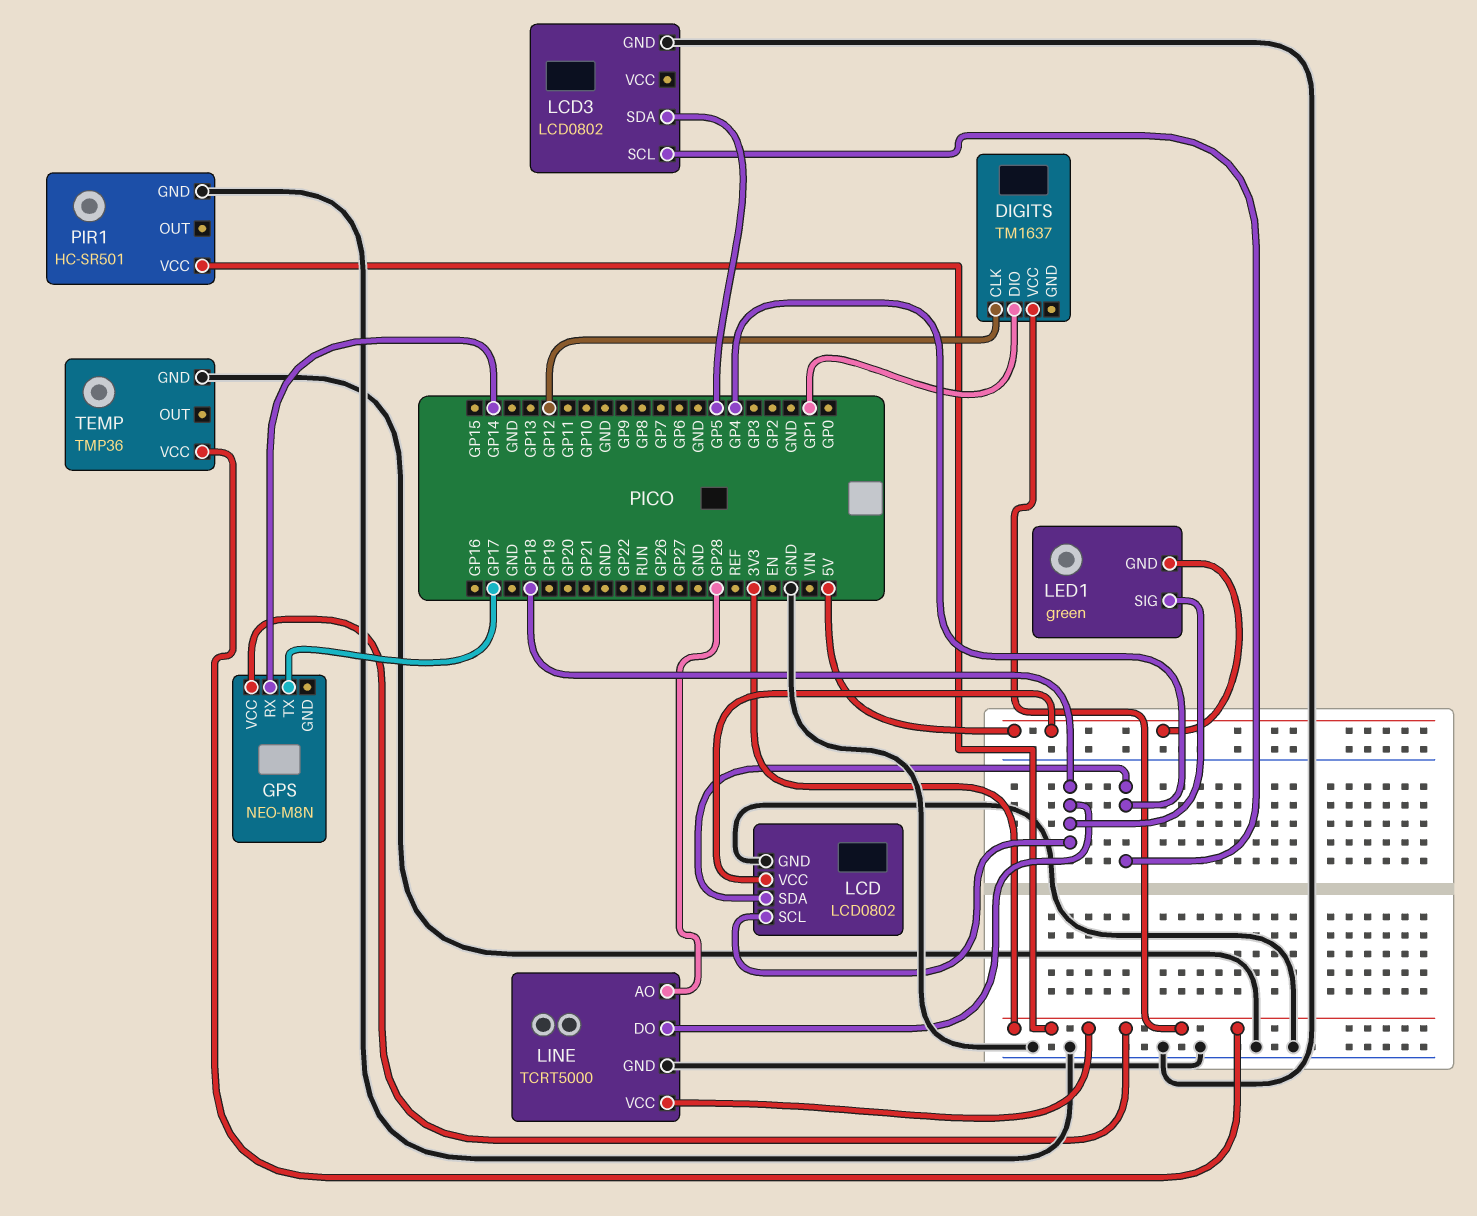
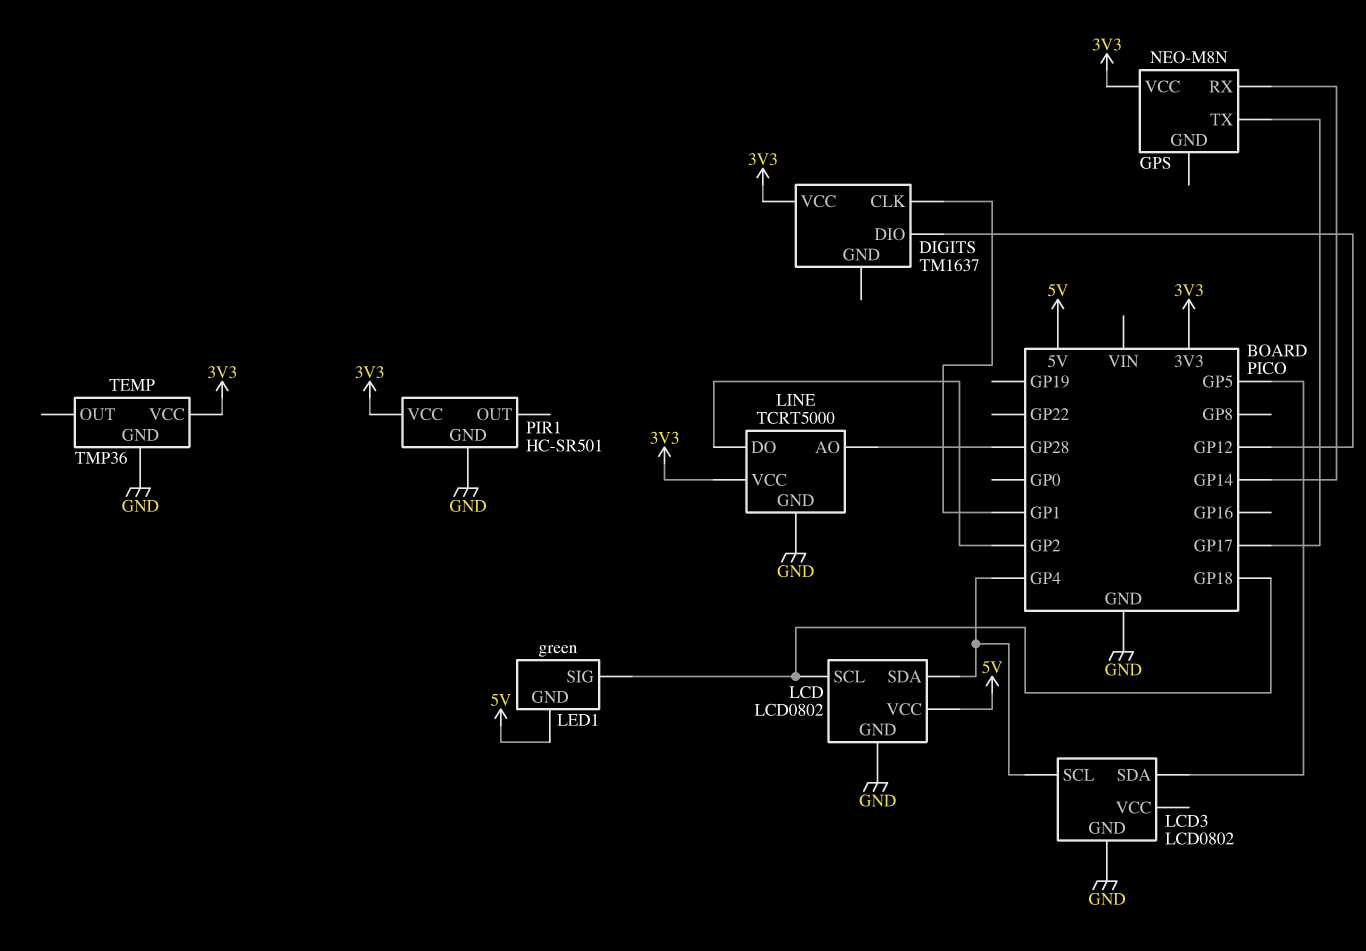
DIGITS pin CLK: GP12 -> GP1
DIGITS pin DIO: GP1 -> GP12
LINE pin DO: GP18 -> GP2

